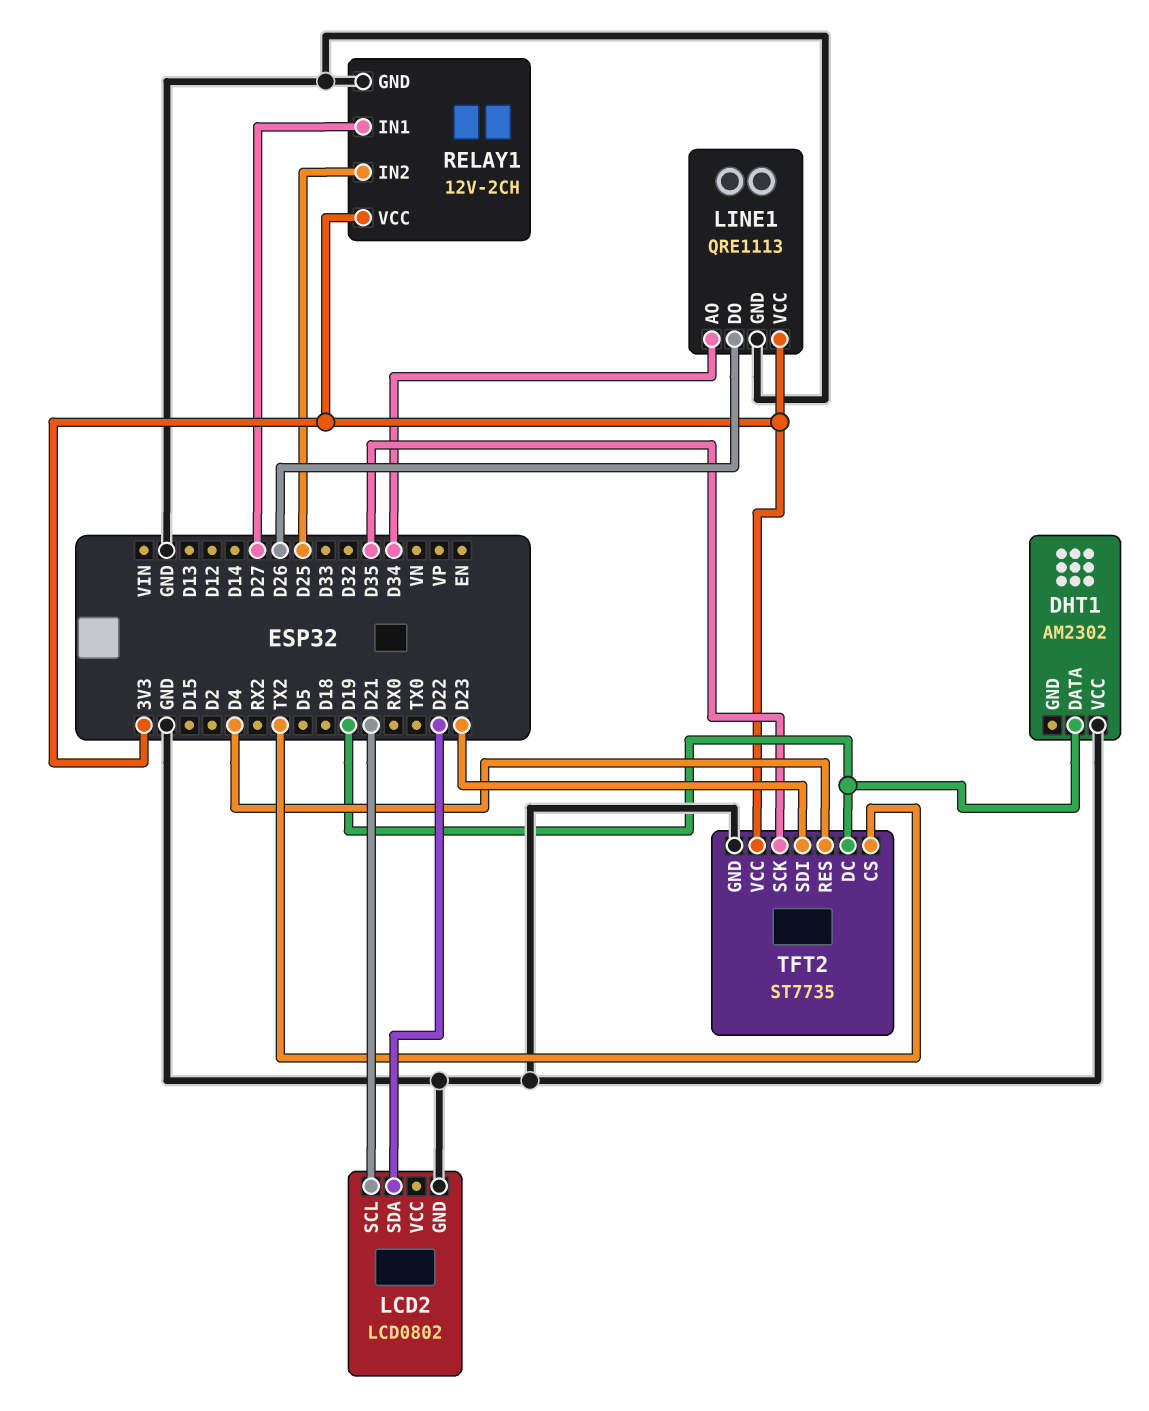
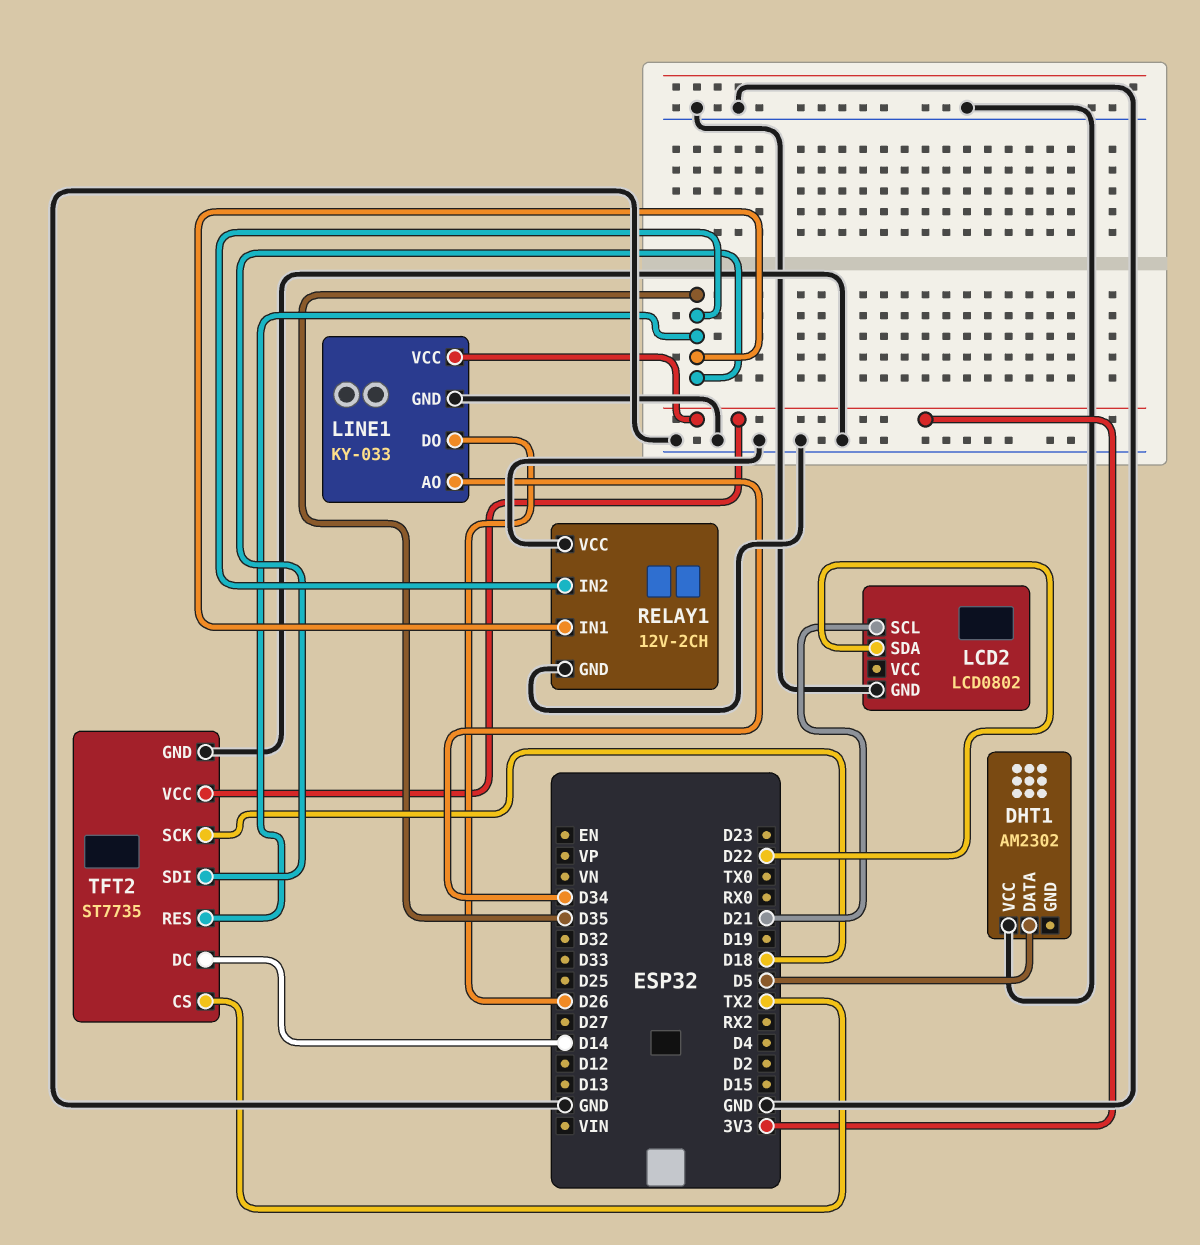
DHT1 pin DATA: D19 -> D5
LINE1: QRE1113 -> KY-033
RELAY1 pin IN1: D27 -> D35
RELAY1 pin IN2: D25 -> D35
RELAY1 pin VCC: 3V3 -> GND
TFT2 pin DC: D19 -> D14
TFT2 pin RES: D4 -> D35
TFT2 pin SCK: D35 -> D18
TFT2 pin SDI: D23 -> D35

